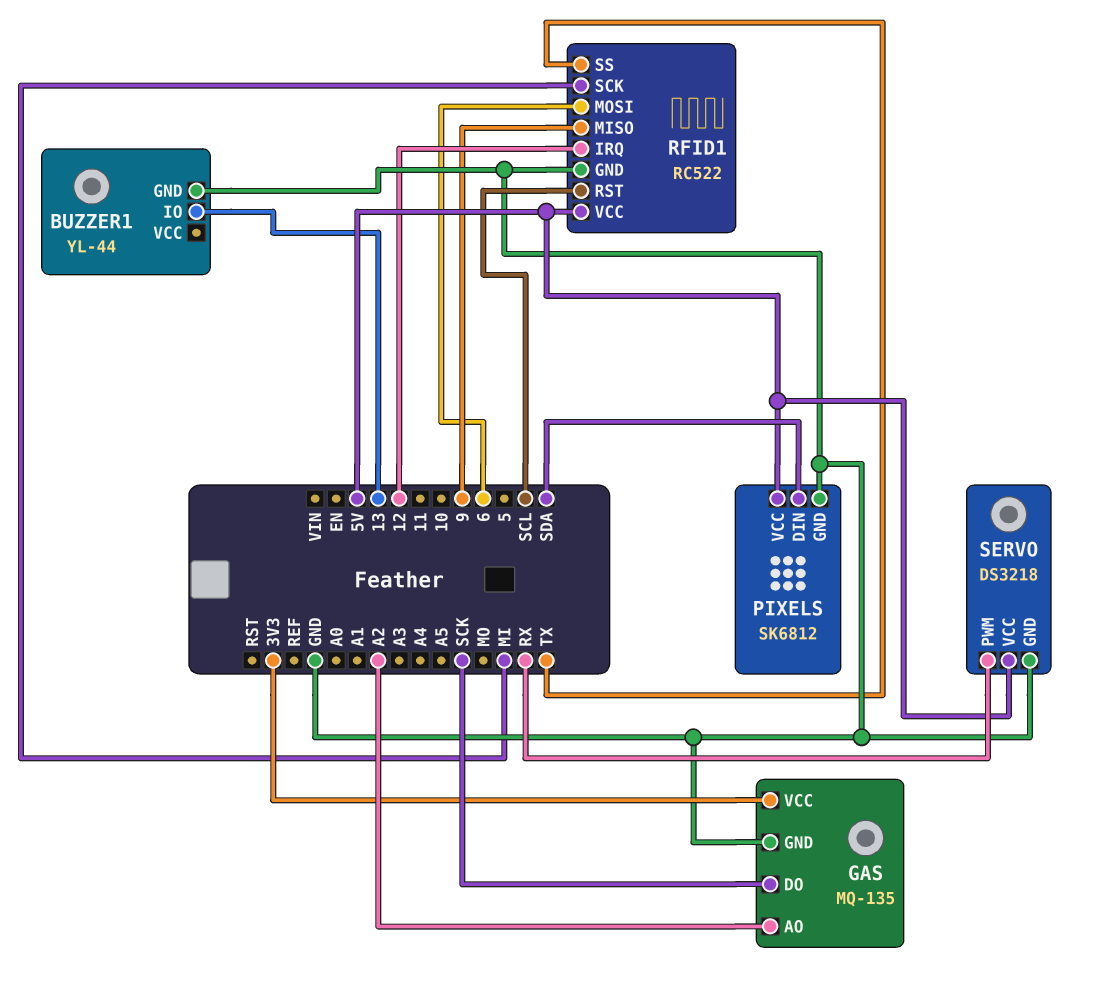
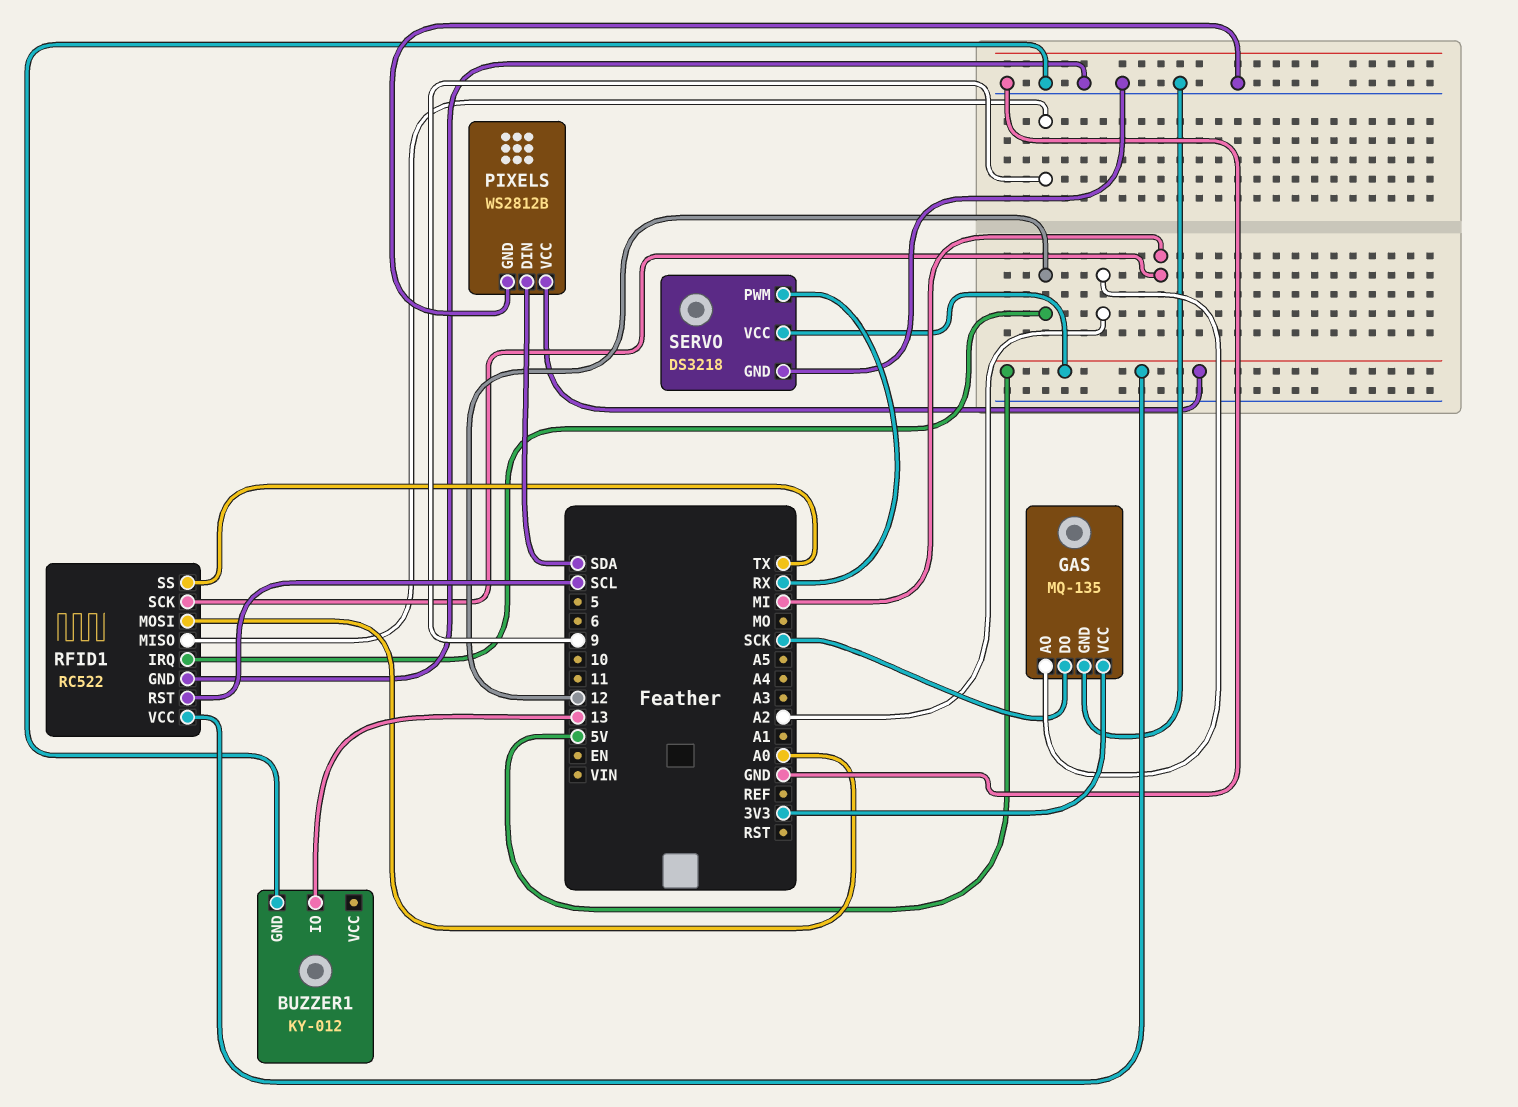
BUZZER1: YL-44 -> KY-012
PIXELS: SK6812 -> WS2812B
RFID1 pin MOSI: 6 -> A0

